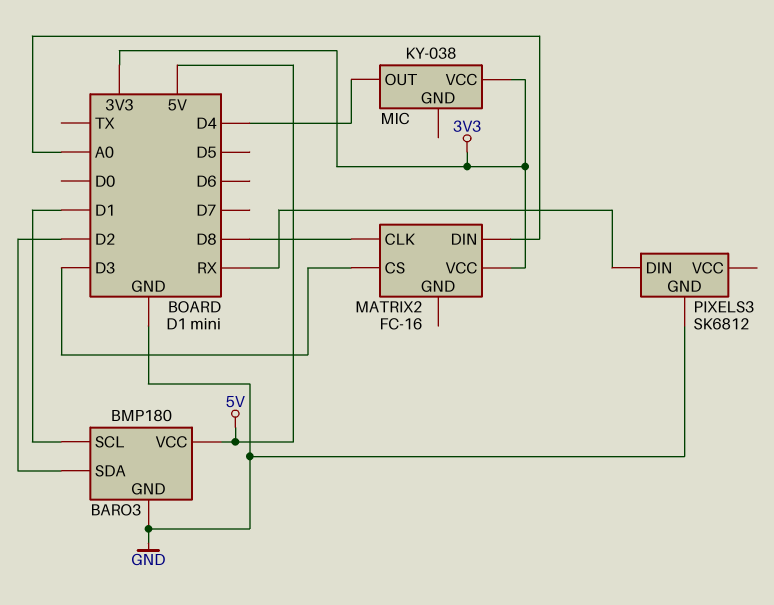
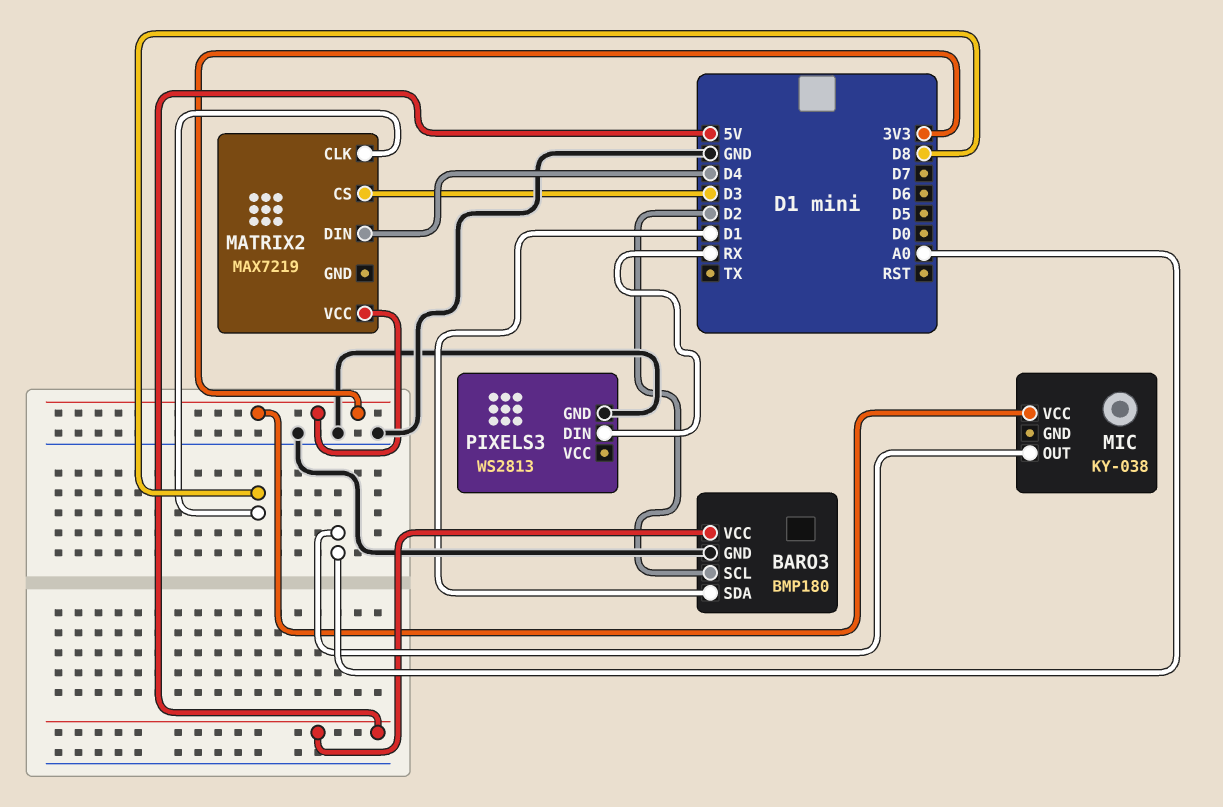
BARO3 pin SCL: D1 -> D2
BARO3 pin SDA: D2 -> D1
MATRIX2: FC-16 -> MAX7219
MATRIX2 pin DIN: A0 -> D4
MIC pin OUT: D4 -> A0
PIXELS3: SK6812 -> WS2813

